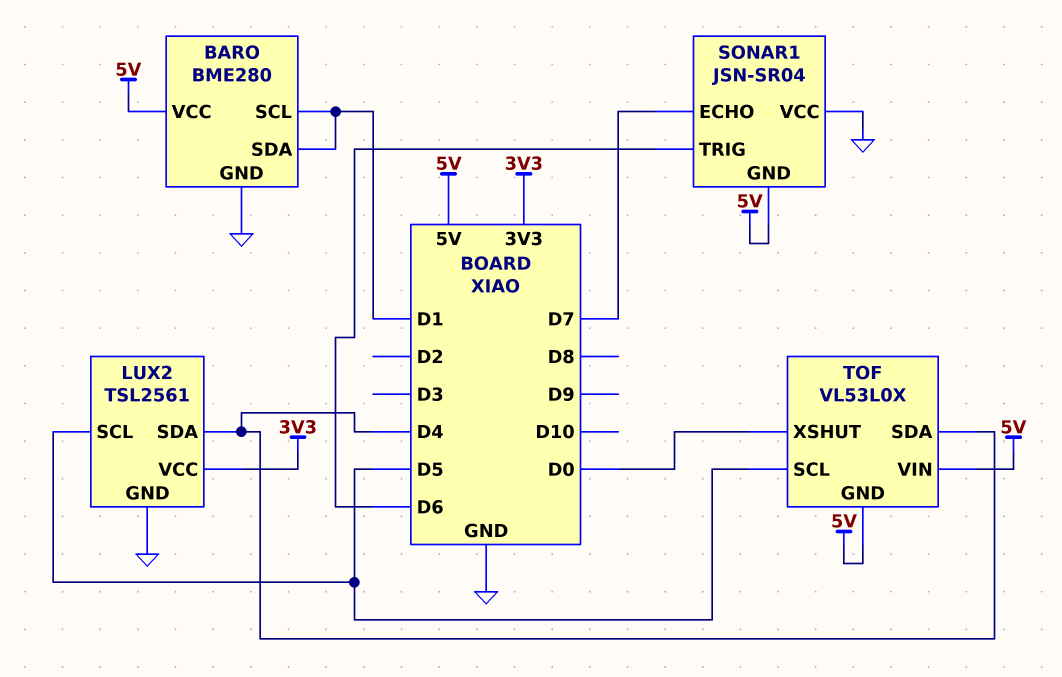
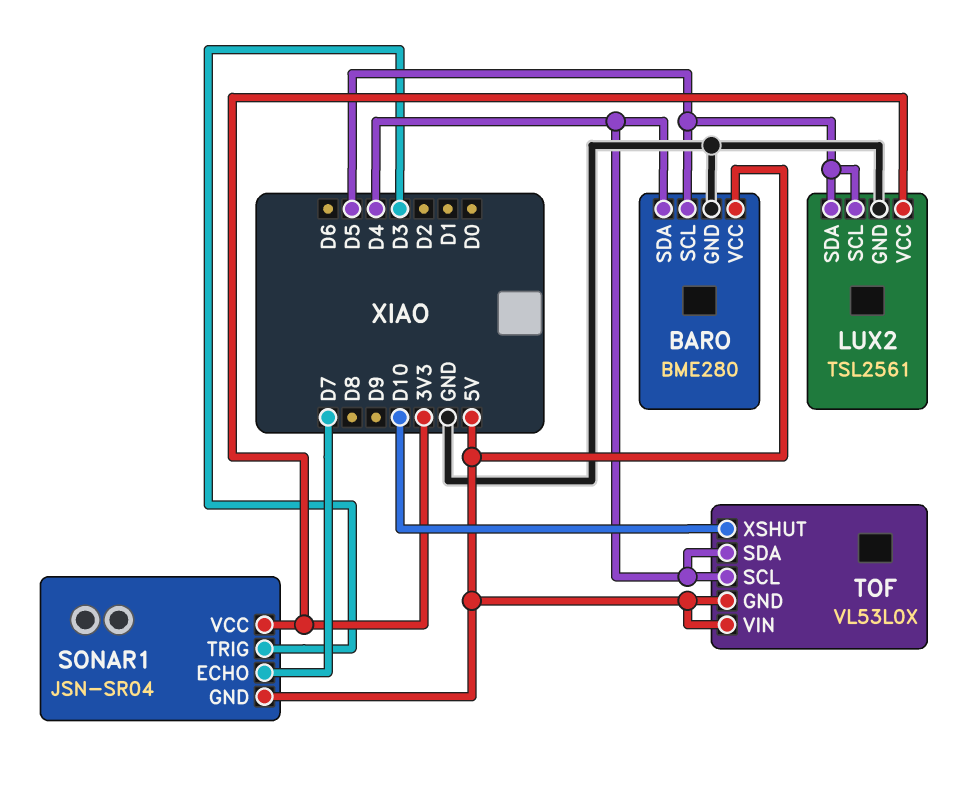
BARO pin SCL: D1 -> D5
BARO pin SDA: D1 -> D4
LUX2 pin SDA: D4 -> D5
SONAR1 pin TRIG: D6 -> D3
SONAR1 pin VCC: GND -> 3V3
TOF pin SCL: D5 -> D4
TOF pin XSHUT: D0 -> D10

